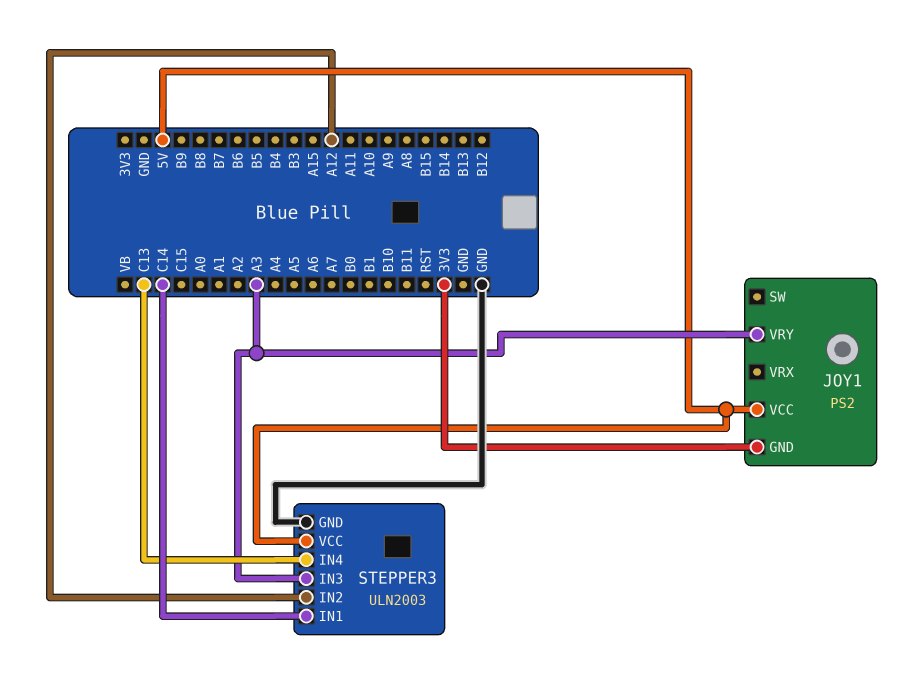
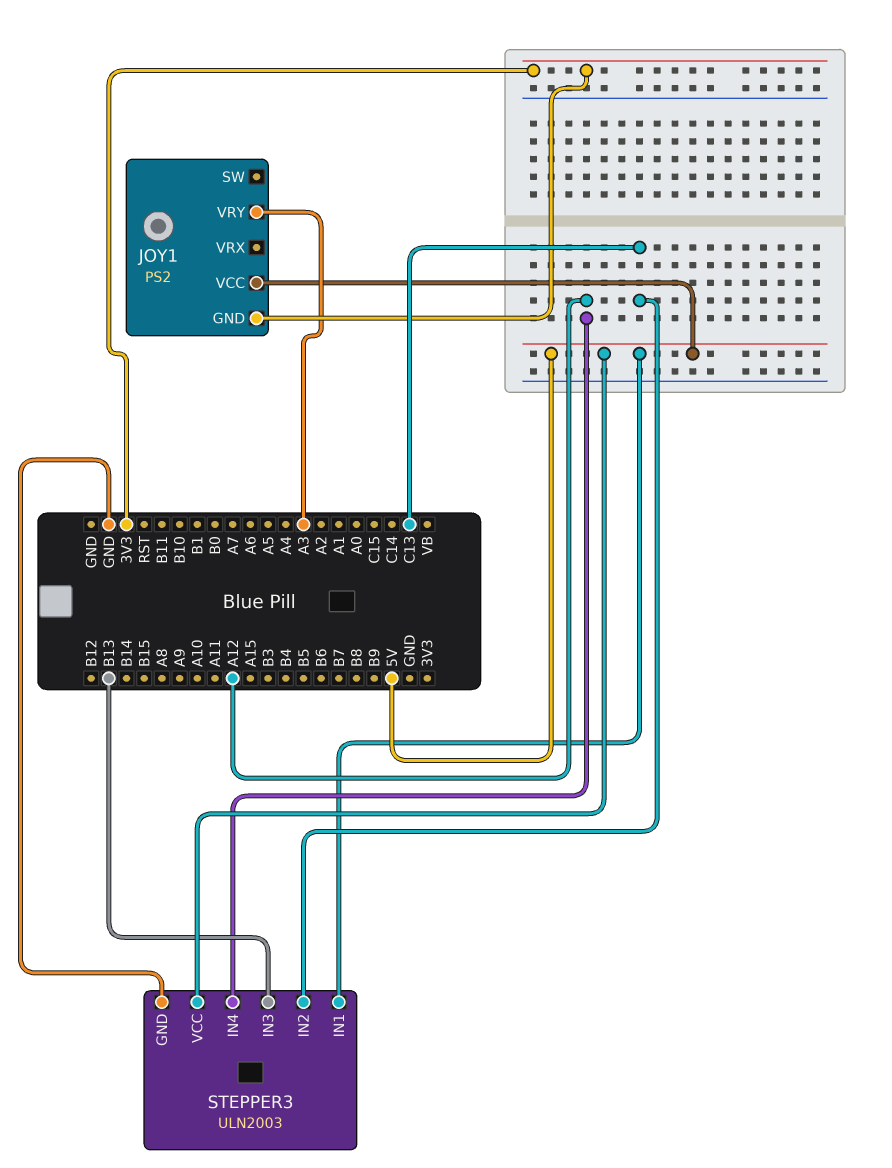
STEPPER3 pin IN1: C14 -> 5V
STEPPER3 pin IN2: A12 -> C13
STEPPER3 pin IN3: A3 -> B13
STEPPER3 pin IN4: C13 -> A12

